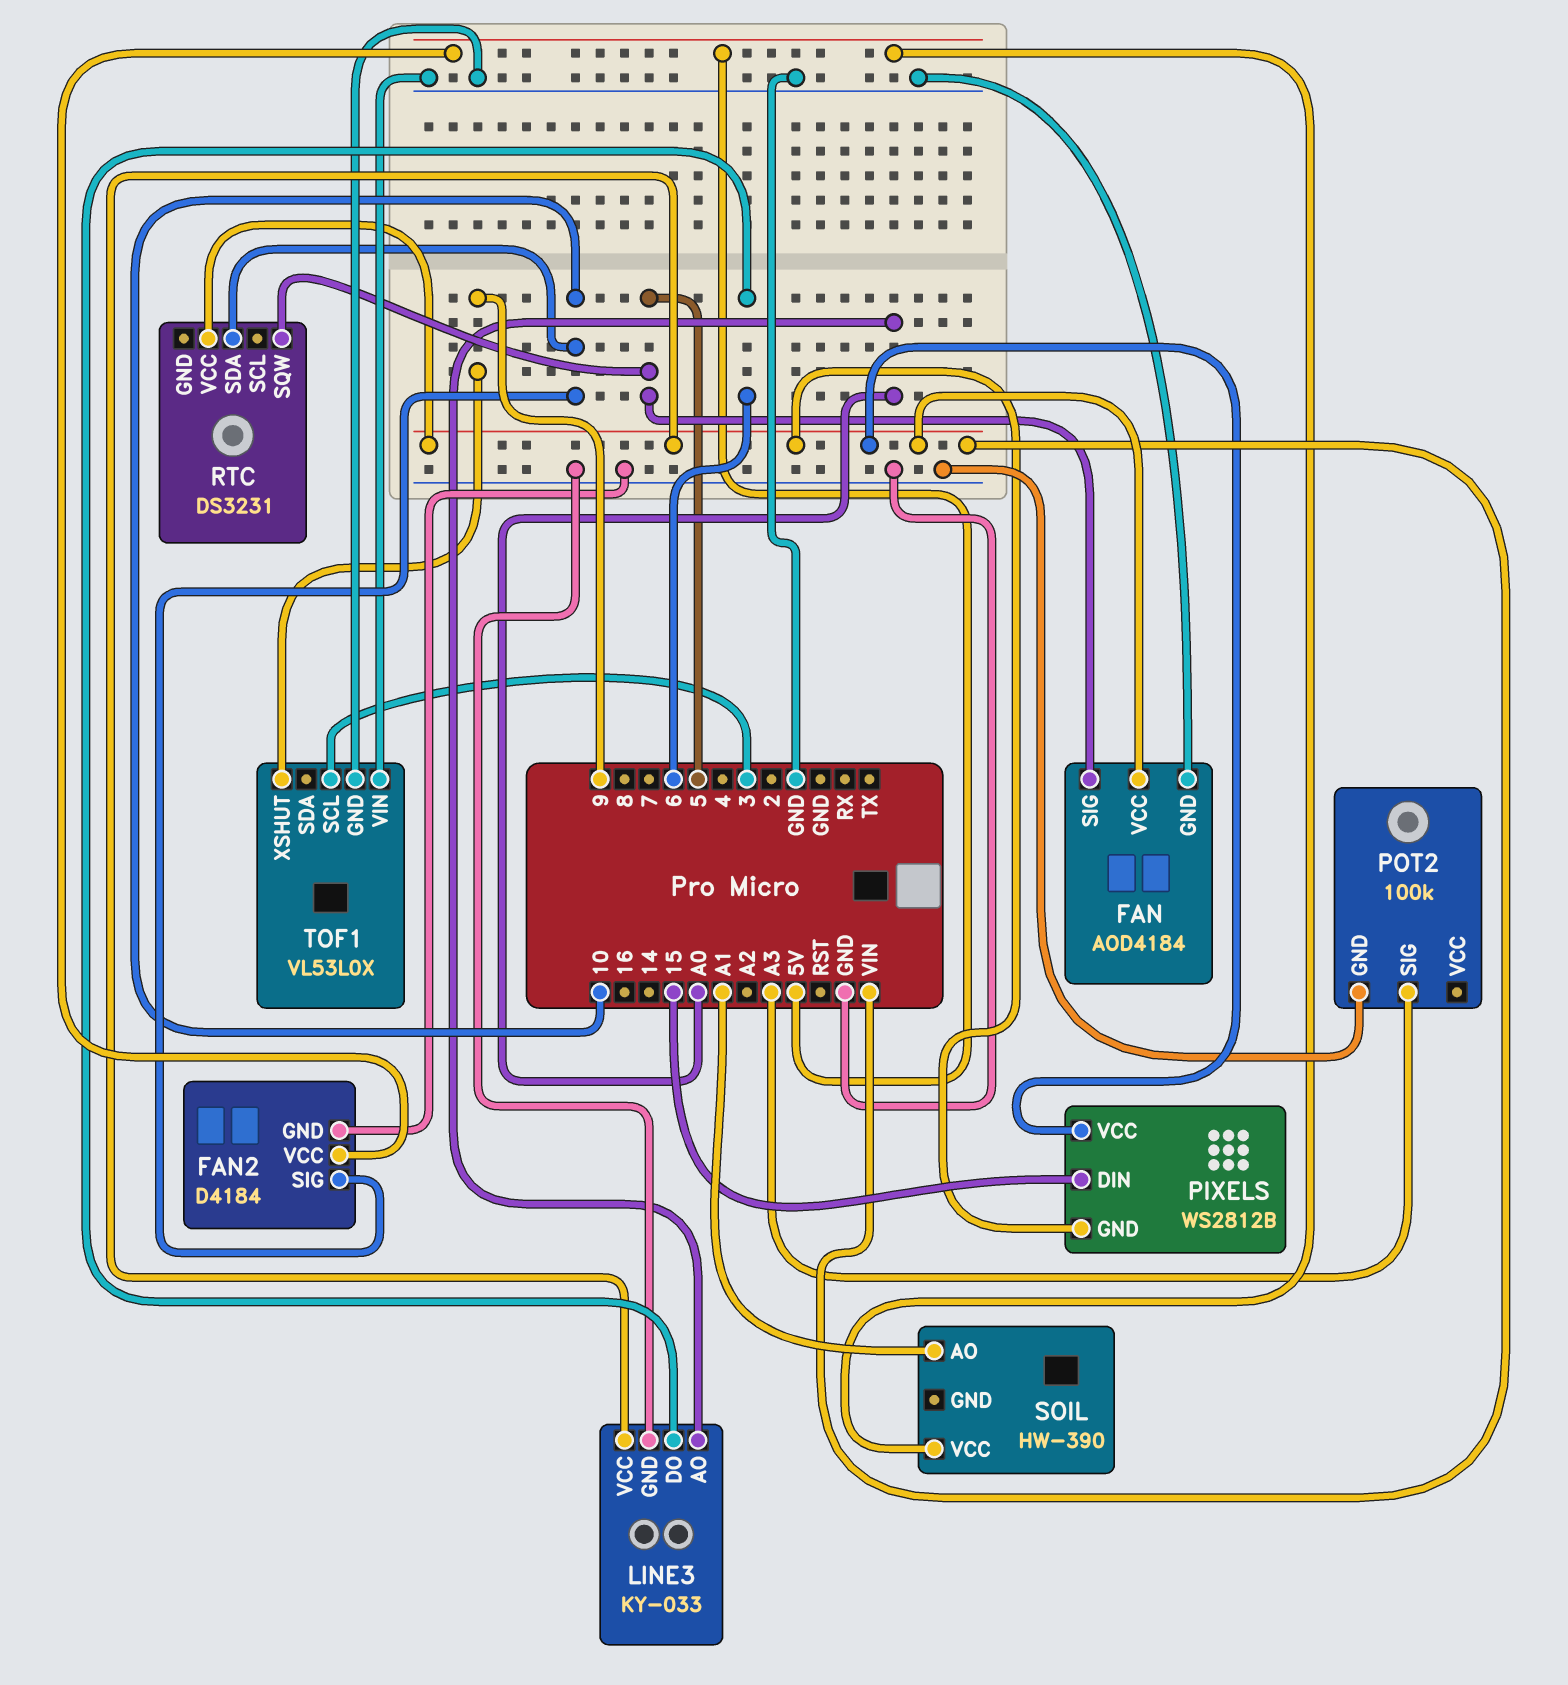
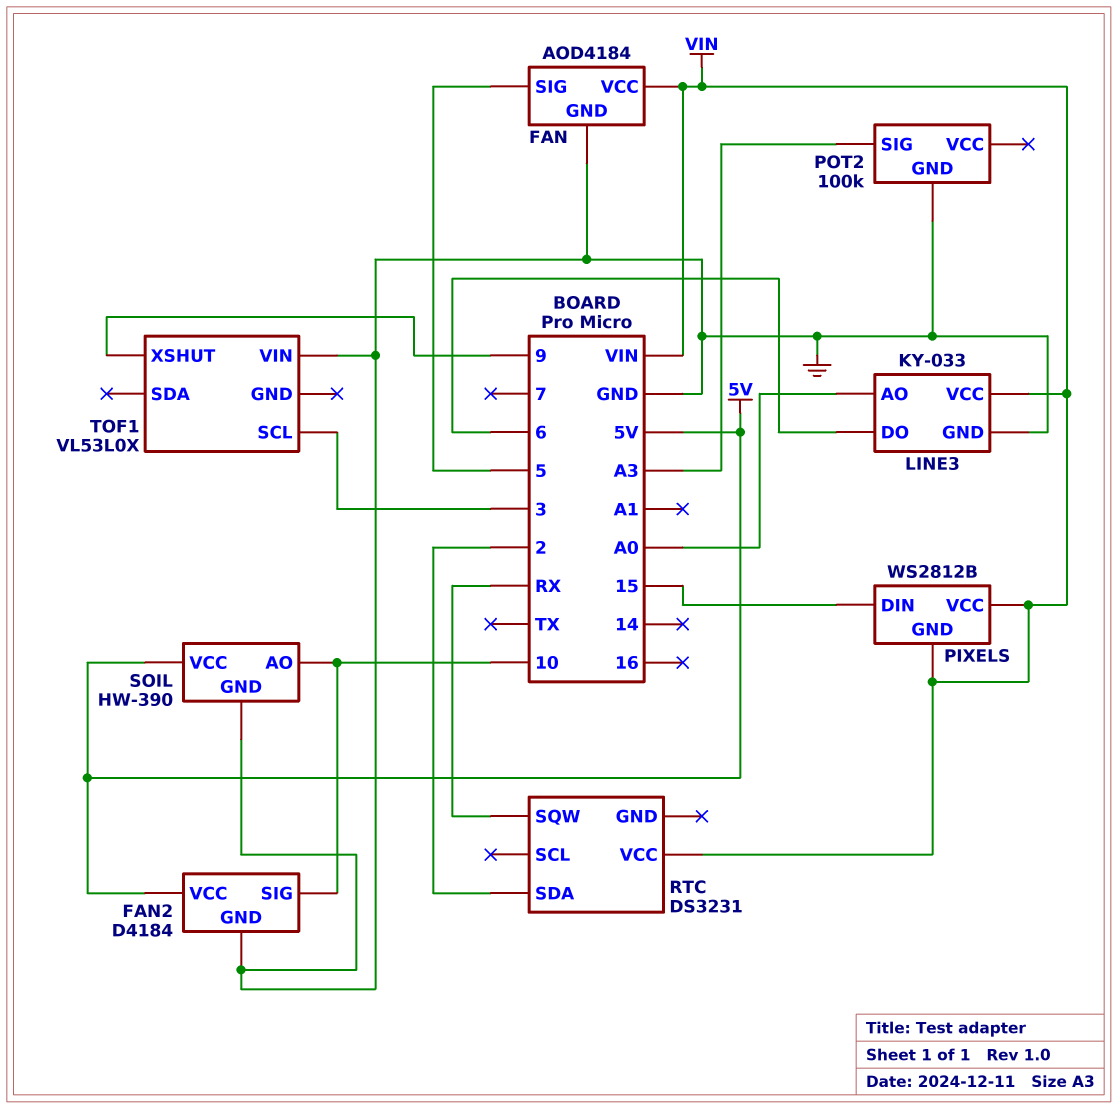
RTC pin SDA: 10 -> 2
RTC pin SQW: 5 -> RX
SOIL pin AO: A1 -> 10
SOIL pin GND: none -> GND
TOF1 pin GND: GND -> none

